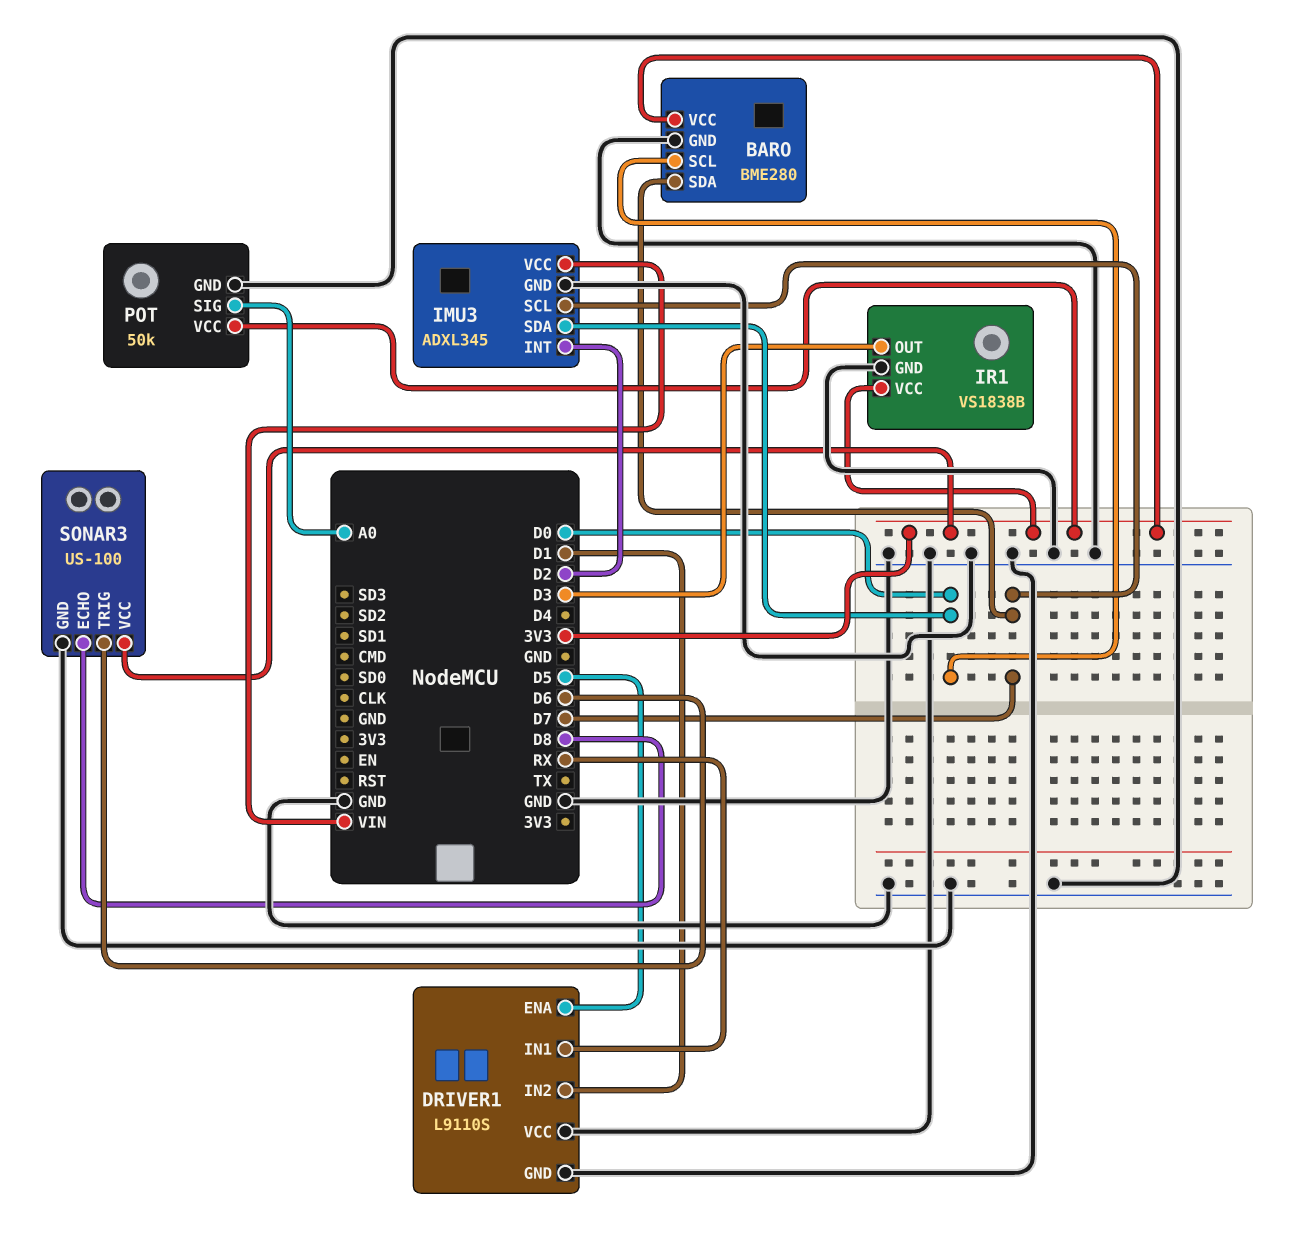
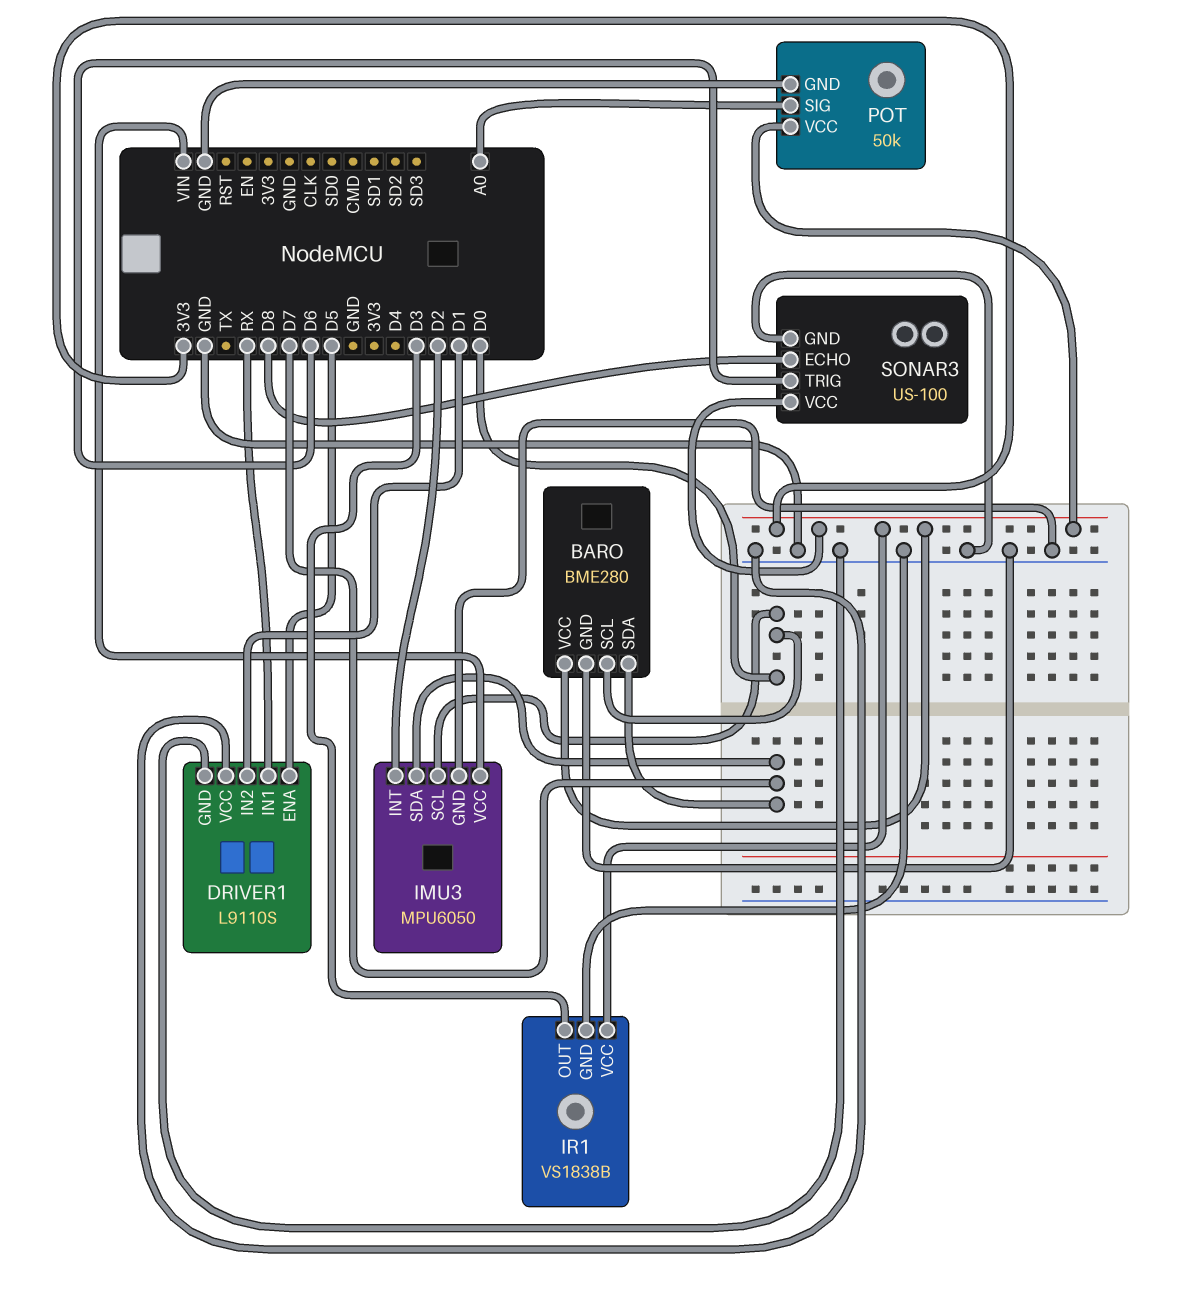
IMU3: ADXL345 -> MPU6050
IMU3 pin SCL: D7 -> D0
IMU3 pin SDA: D0 -> D7

